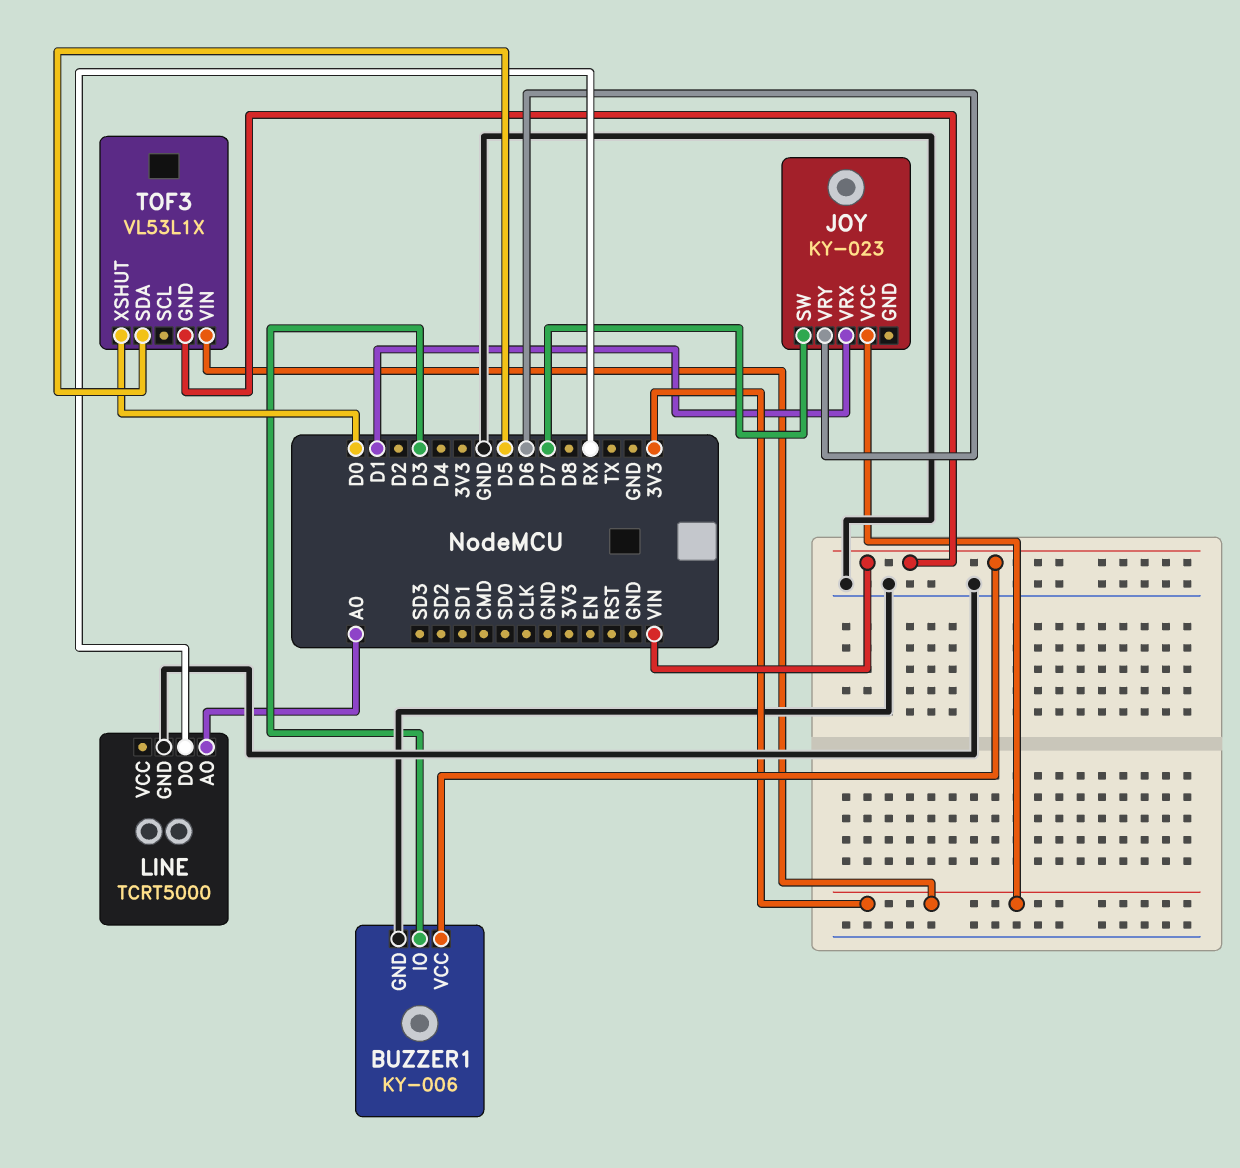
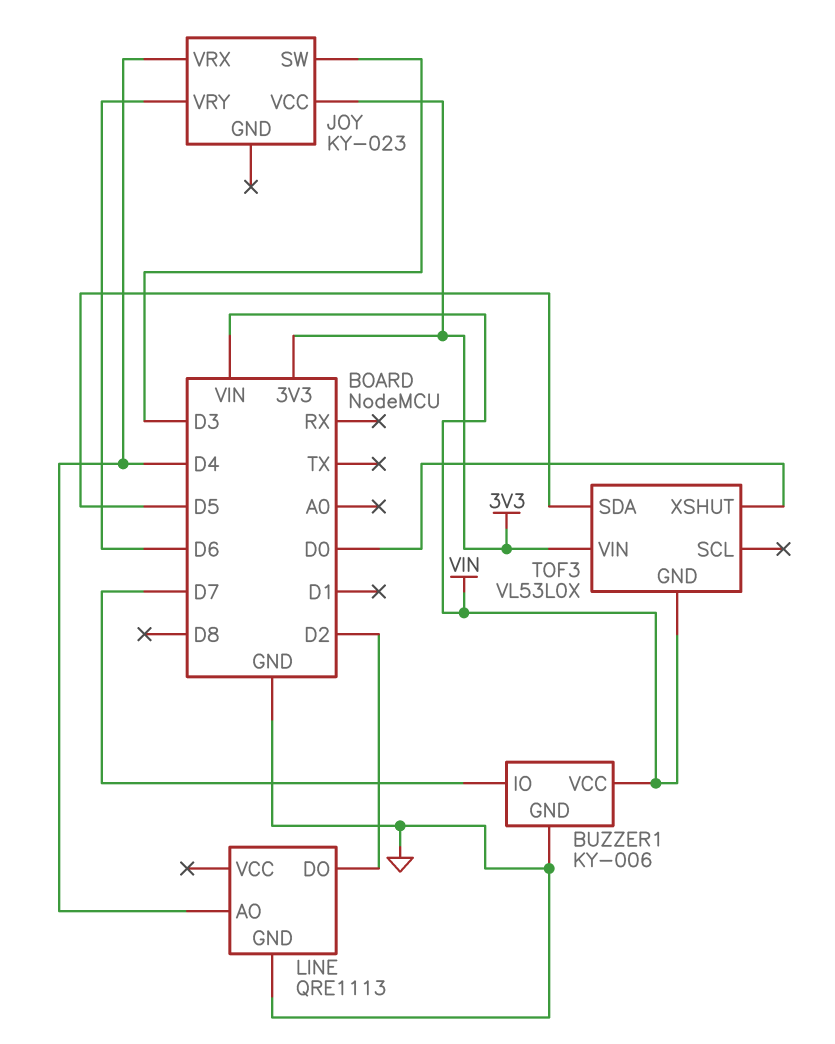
BUZZER1 pin IO: D3 -> D7
JOY pin SW: D7 -> D3
JOY pin VRX: D1 -> D4
LINE: TCRT5000 -> QRE1113
LINE pin AO: A0 -> D4
LINE pin DO: RX -> D2
TOF3: VL53L1X -> VL53L0X

